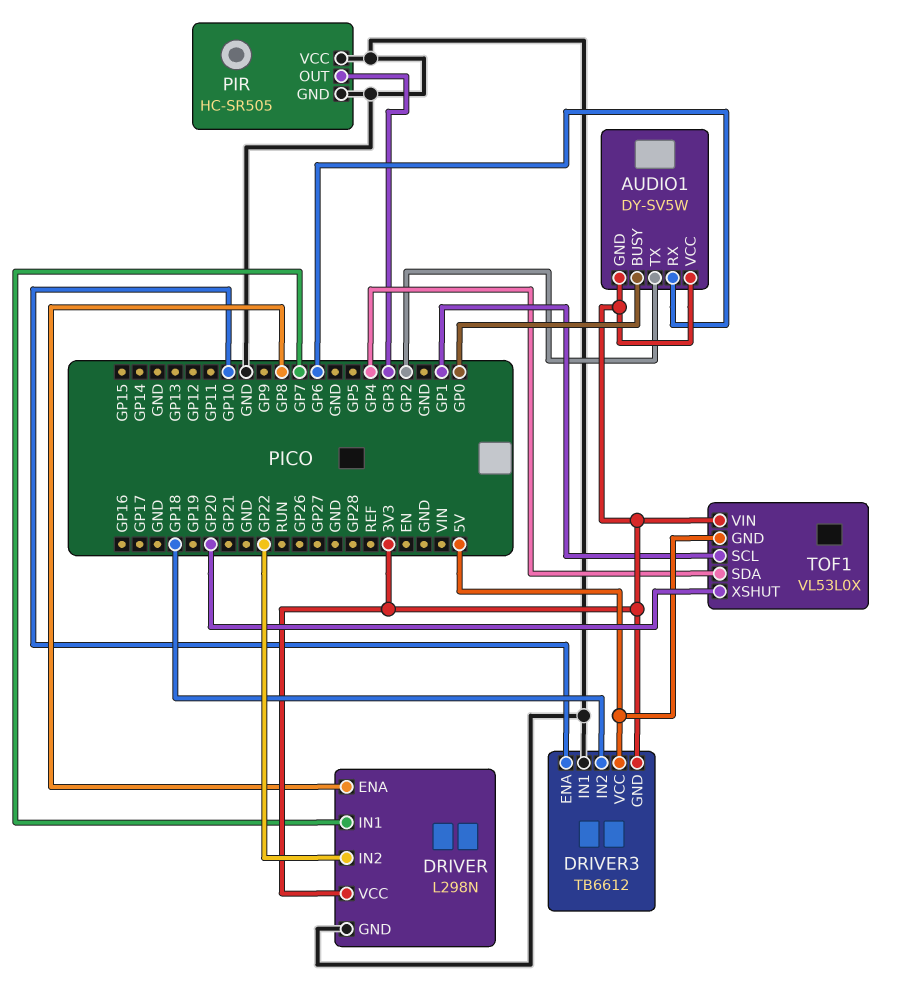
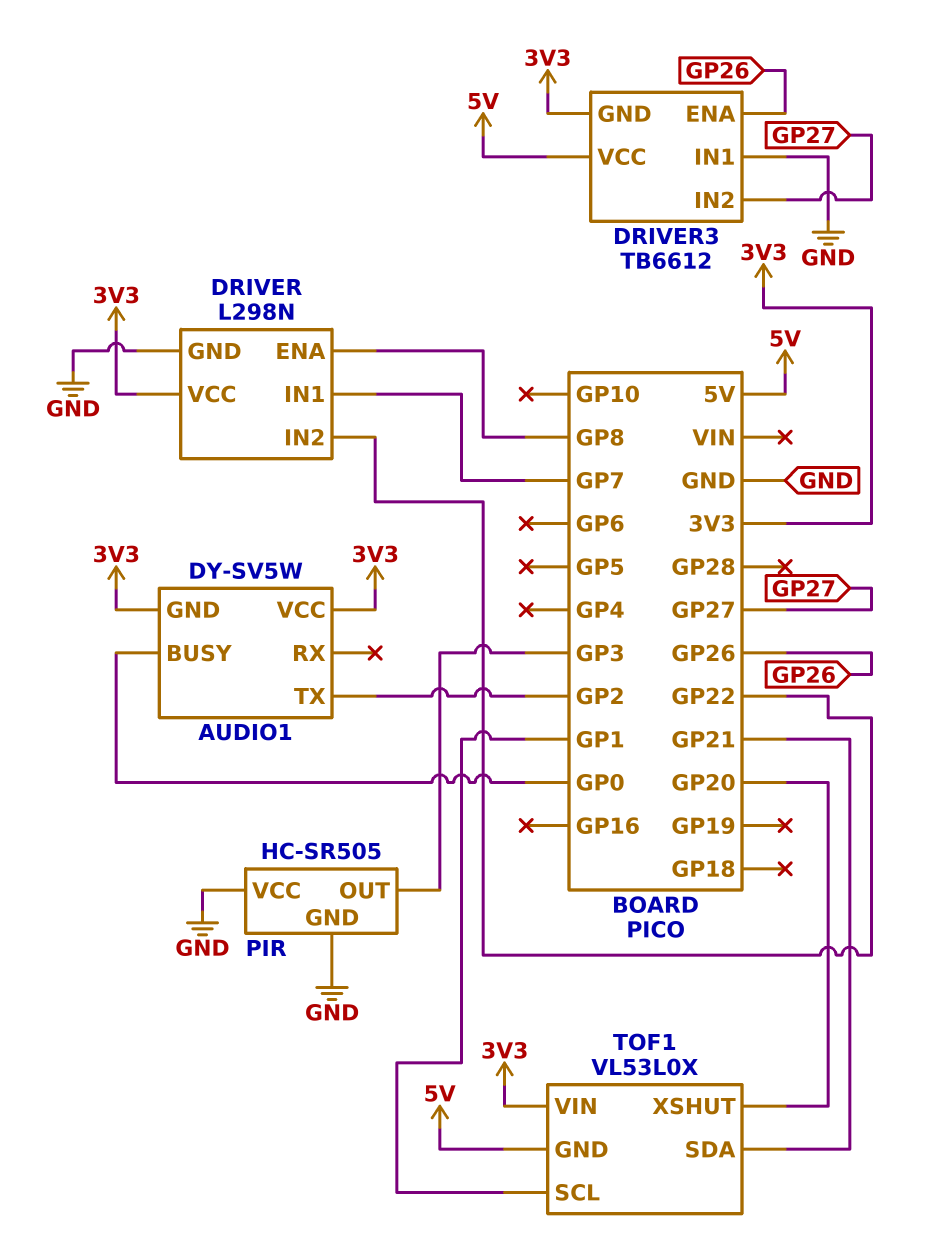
AUDIO1 pin RX: GP6 -> none
DRIVER3 pin ENA: GP10 -> GP26
DRIVER3 pin IN2: GP18 -> GP27
TOF1 pin SDA: GP4 -> GP21

